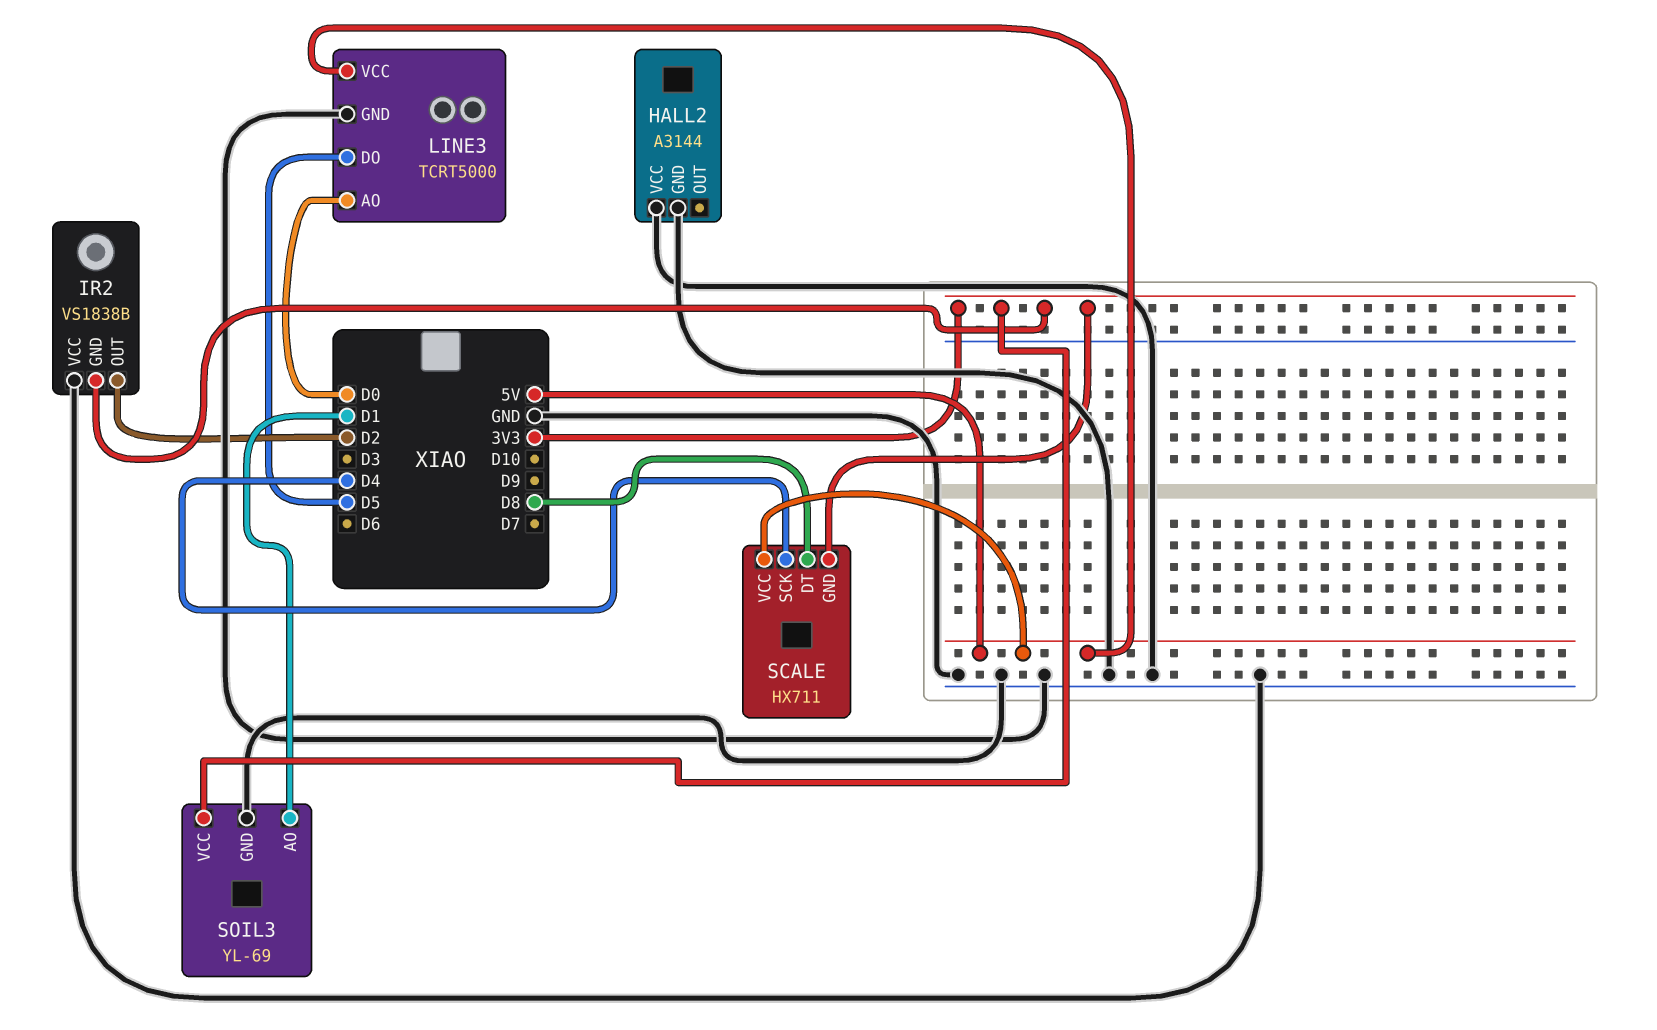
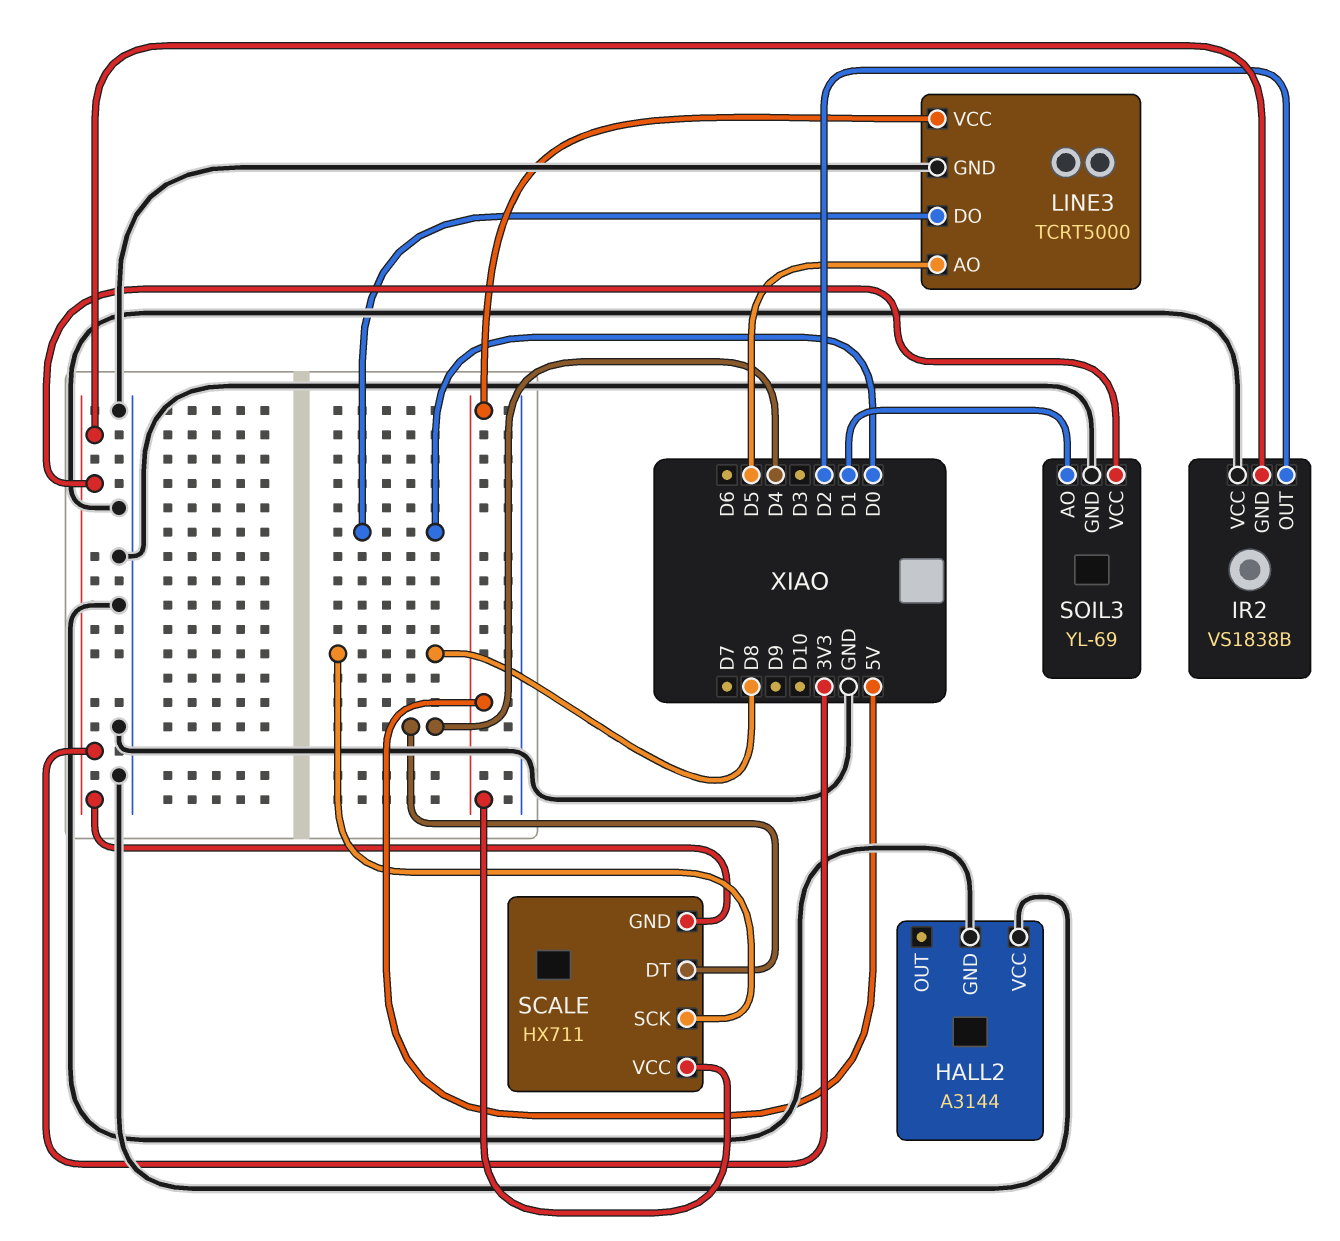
LINE3 pin AO: D0 -> D5
LINE3 pin DO: D5 -> D0
SCALE pin DT: D8 -> D4
SCALE pin SCK: D4 -> D8

